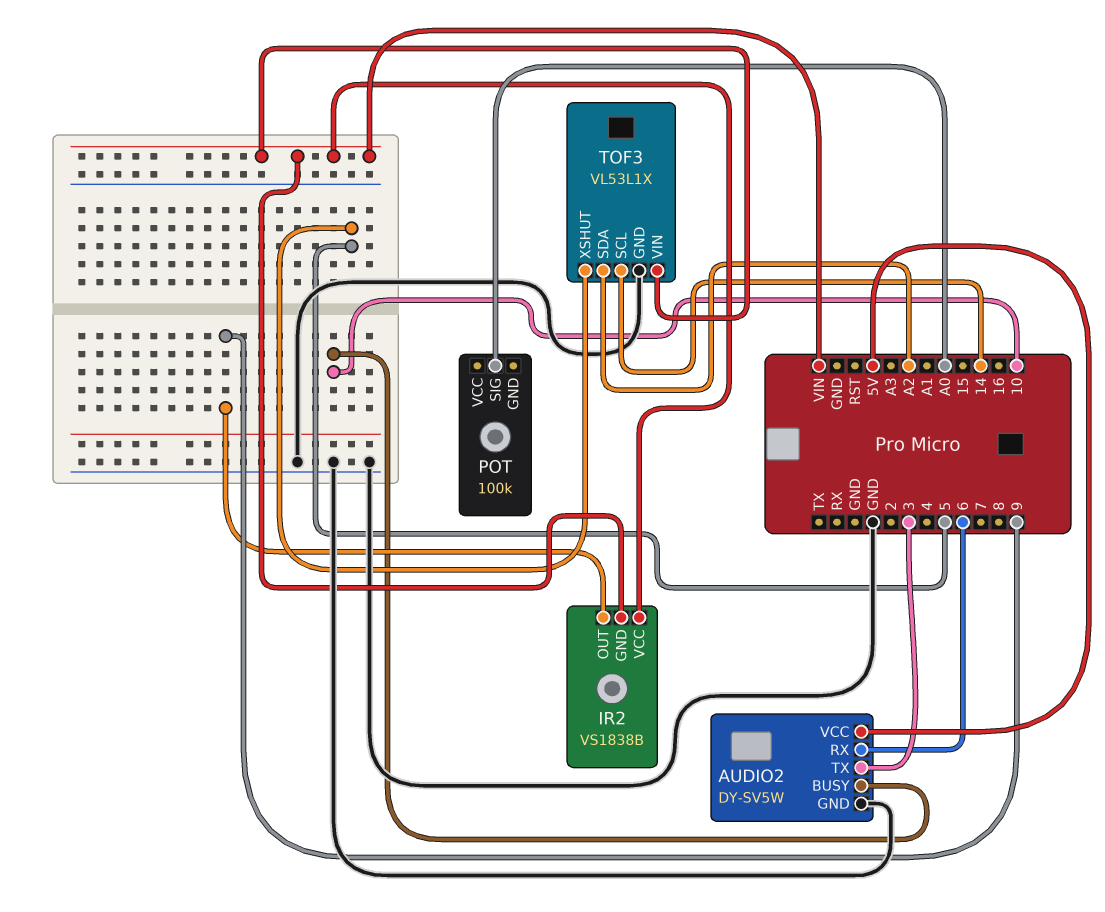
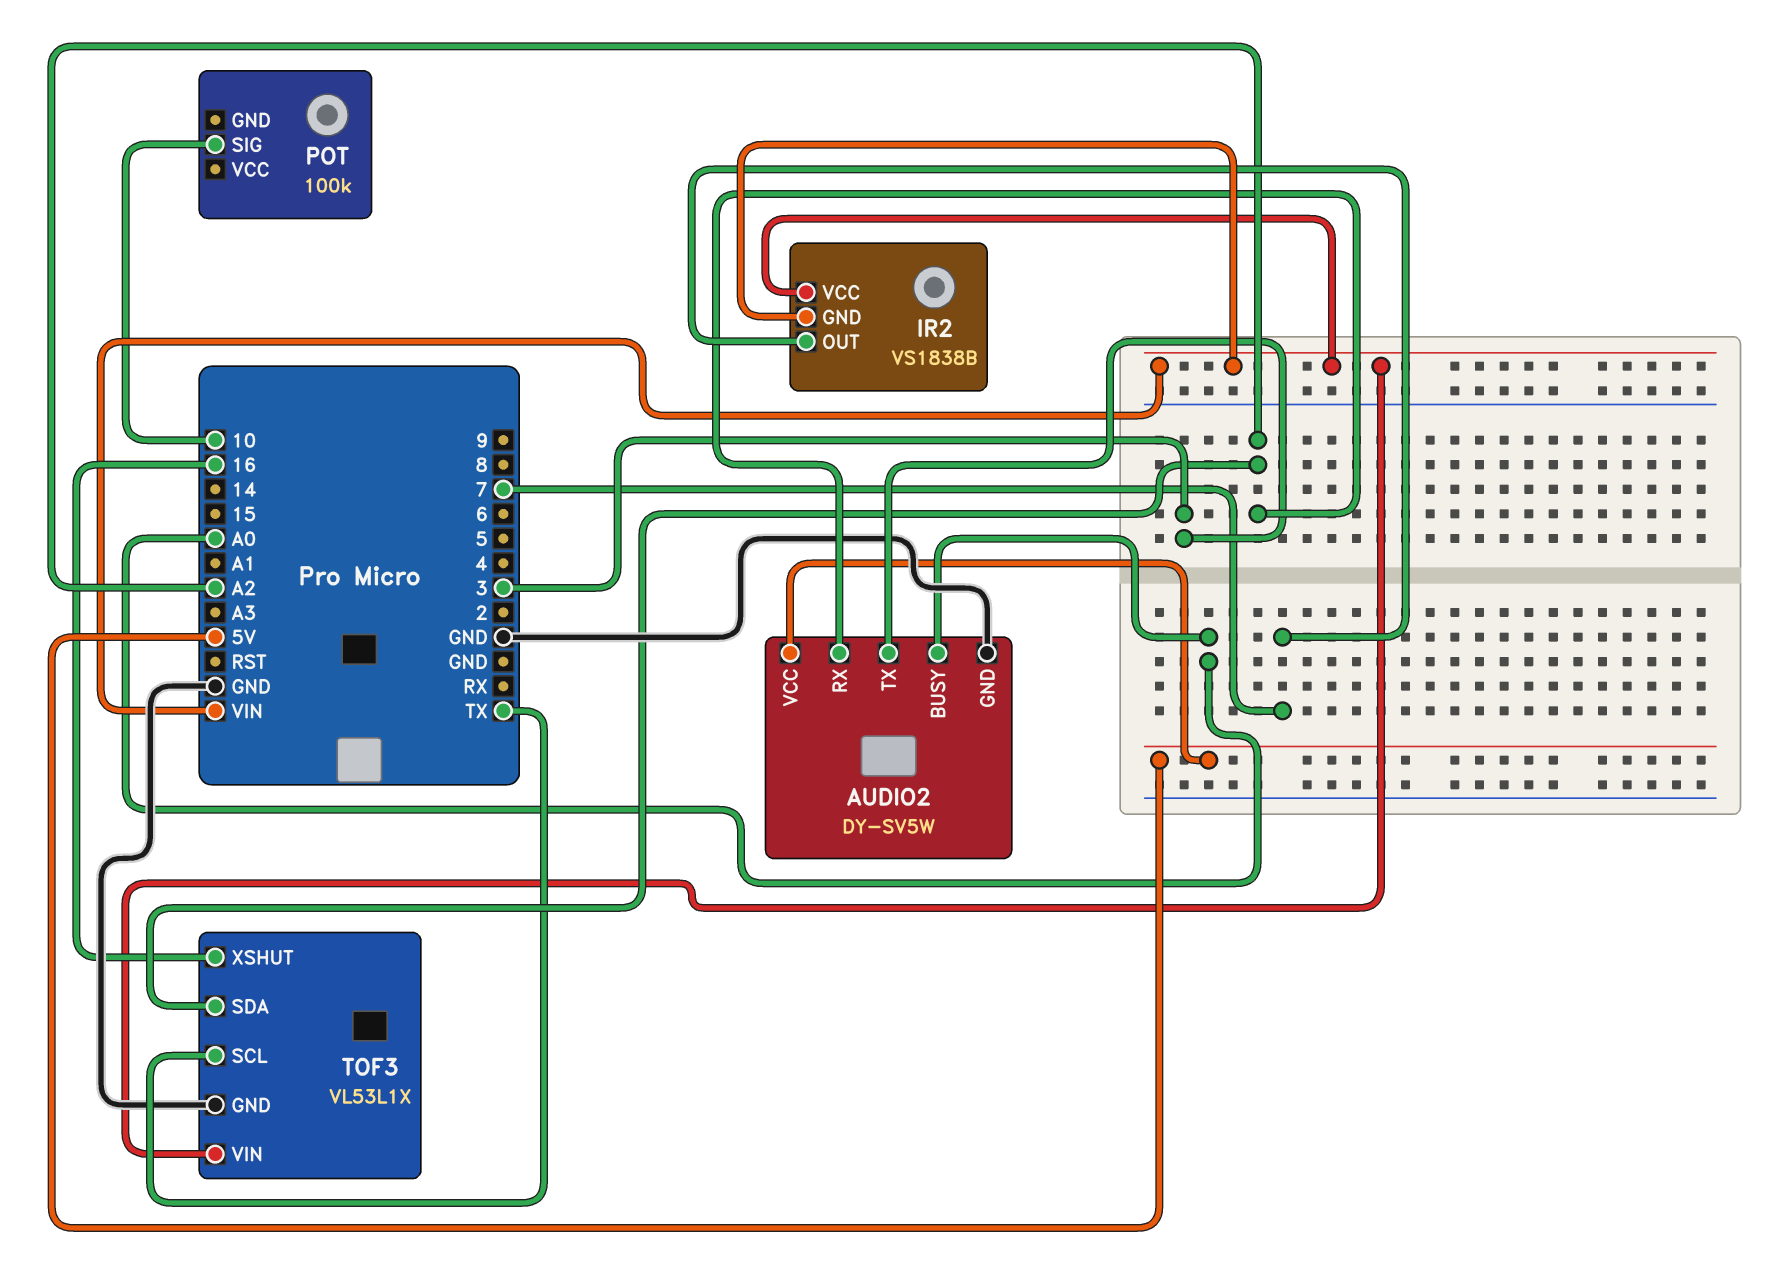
AUDIO2 pin BUSY: 10 -> A0
AUDIO2 pin RX: 6 -> A2
IR2 pin OUT: 9 -> 7
POT pin SIG: A0 -> 10
TOF3 pin SCL: 14 -> TX
TOF3 pin XSHUT: 5 -> 16

